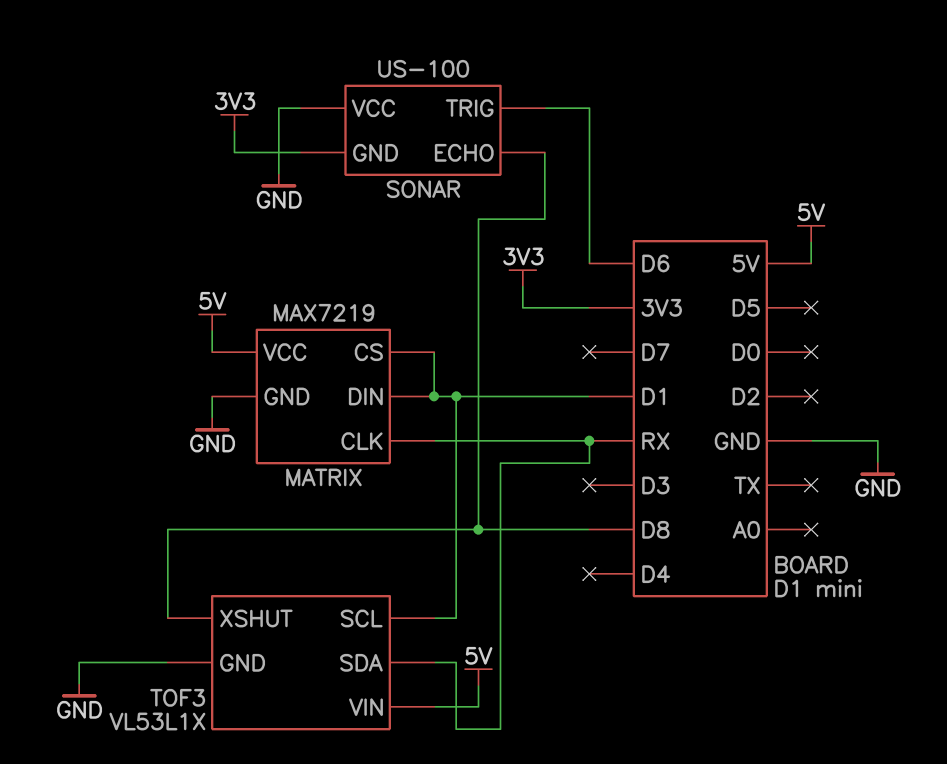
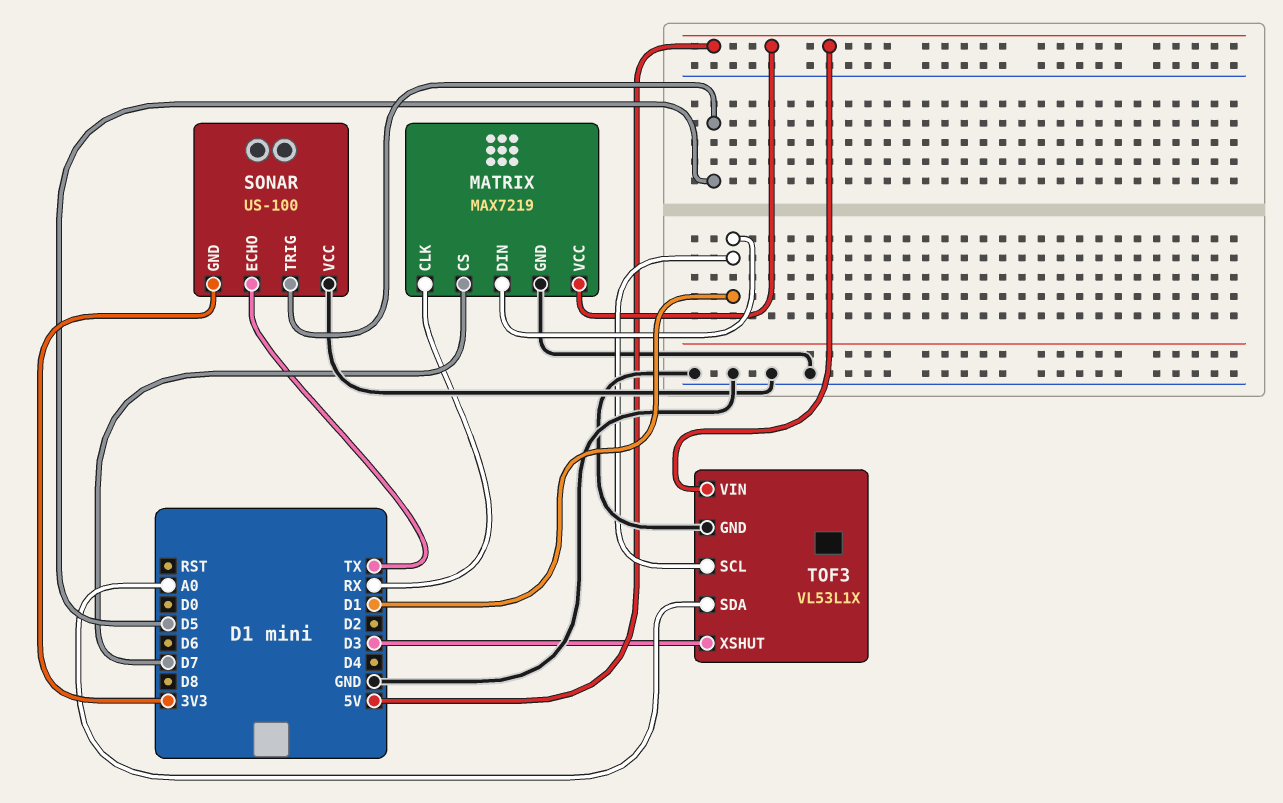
MATRIX pin CS: D1 -> D7
SONAR pin ECHO: D8 -> TX
SONAR pin TRIG: D6 -> D5
TOF3 pin SDA: RX -> A0
TOF3 pin XSHUT: D8 -> D3

